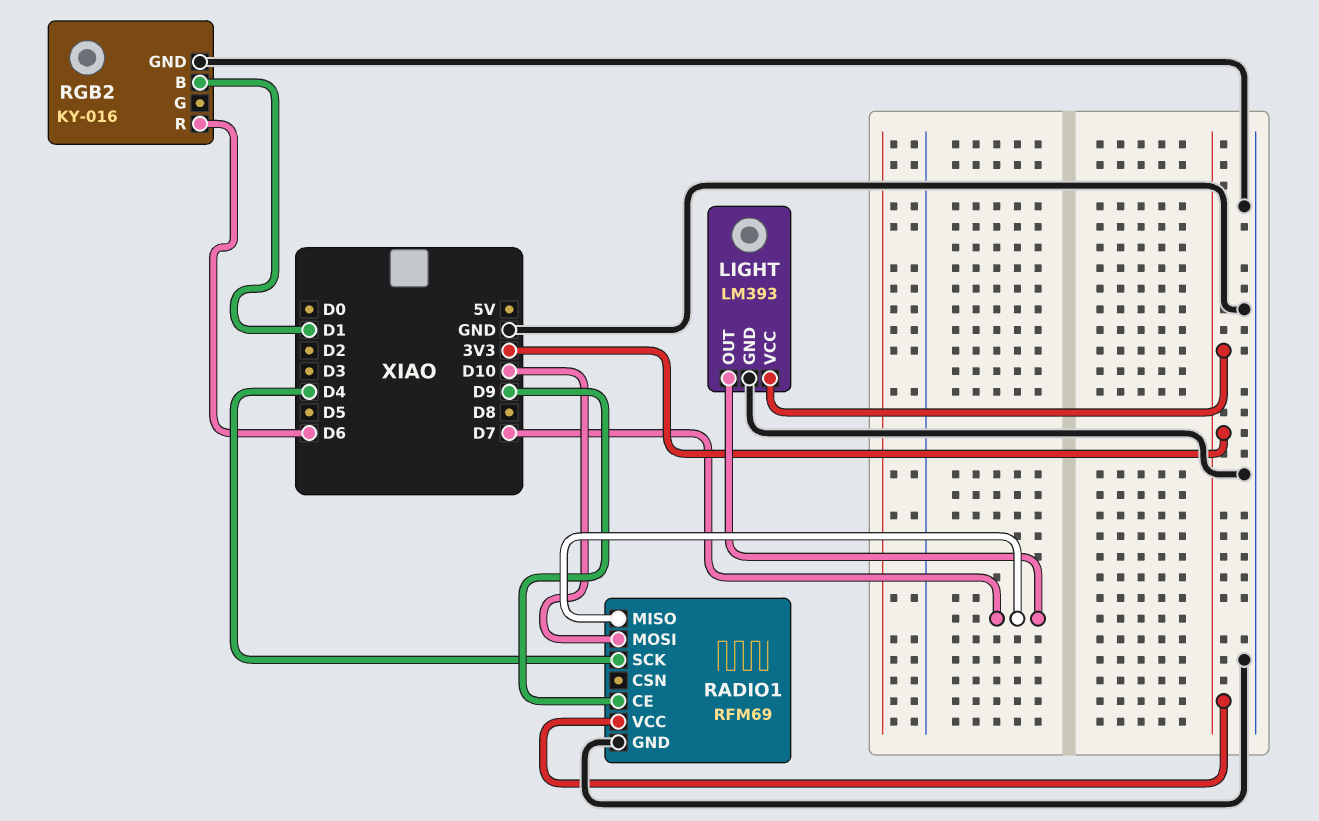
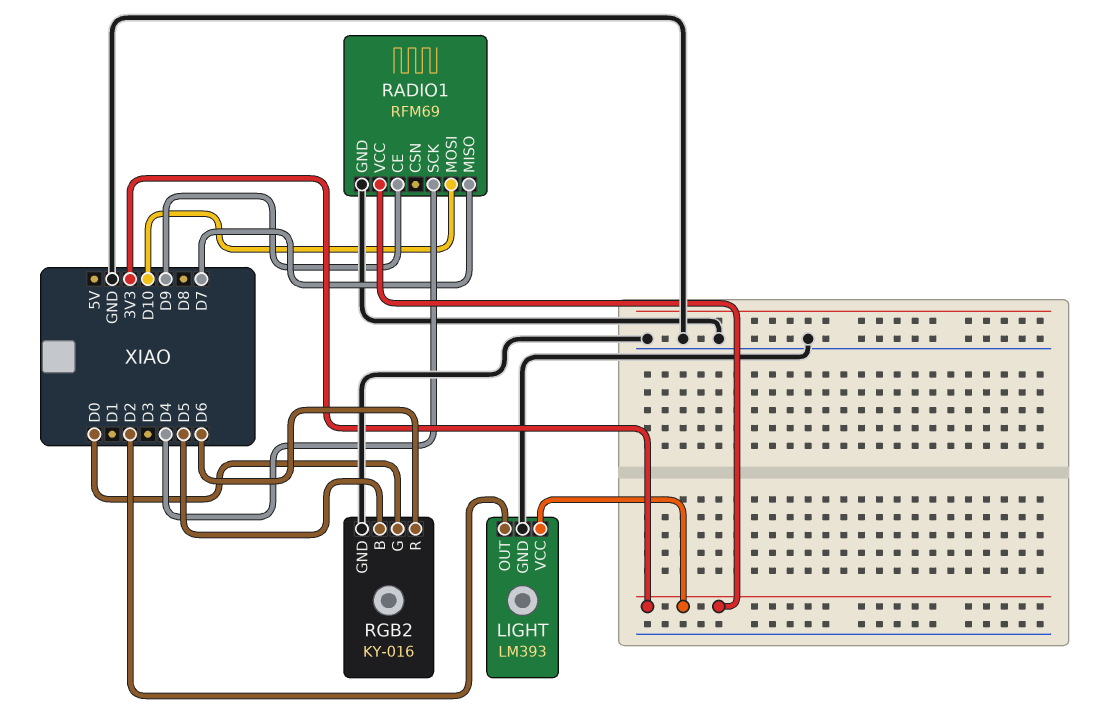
LIGHT pin OUT: D7 -> D2
RGB2 pin B: D1 -> D5
RGB2 pin G: none -> D0

